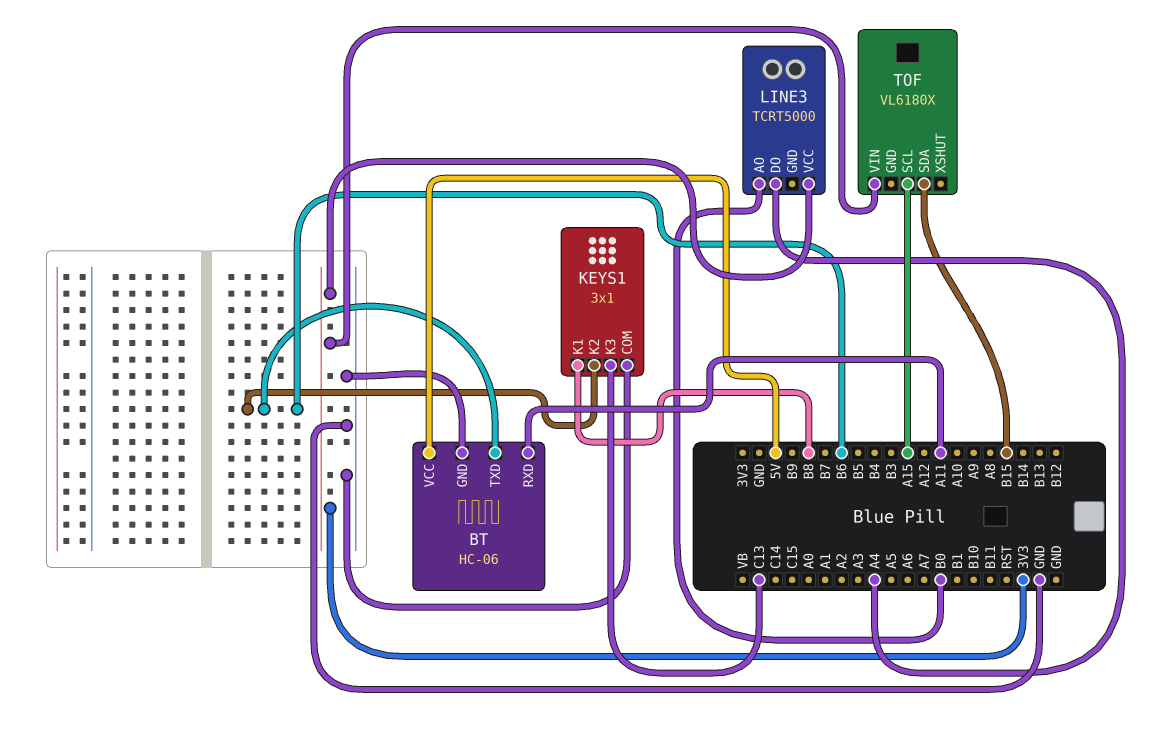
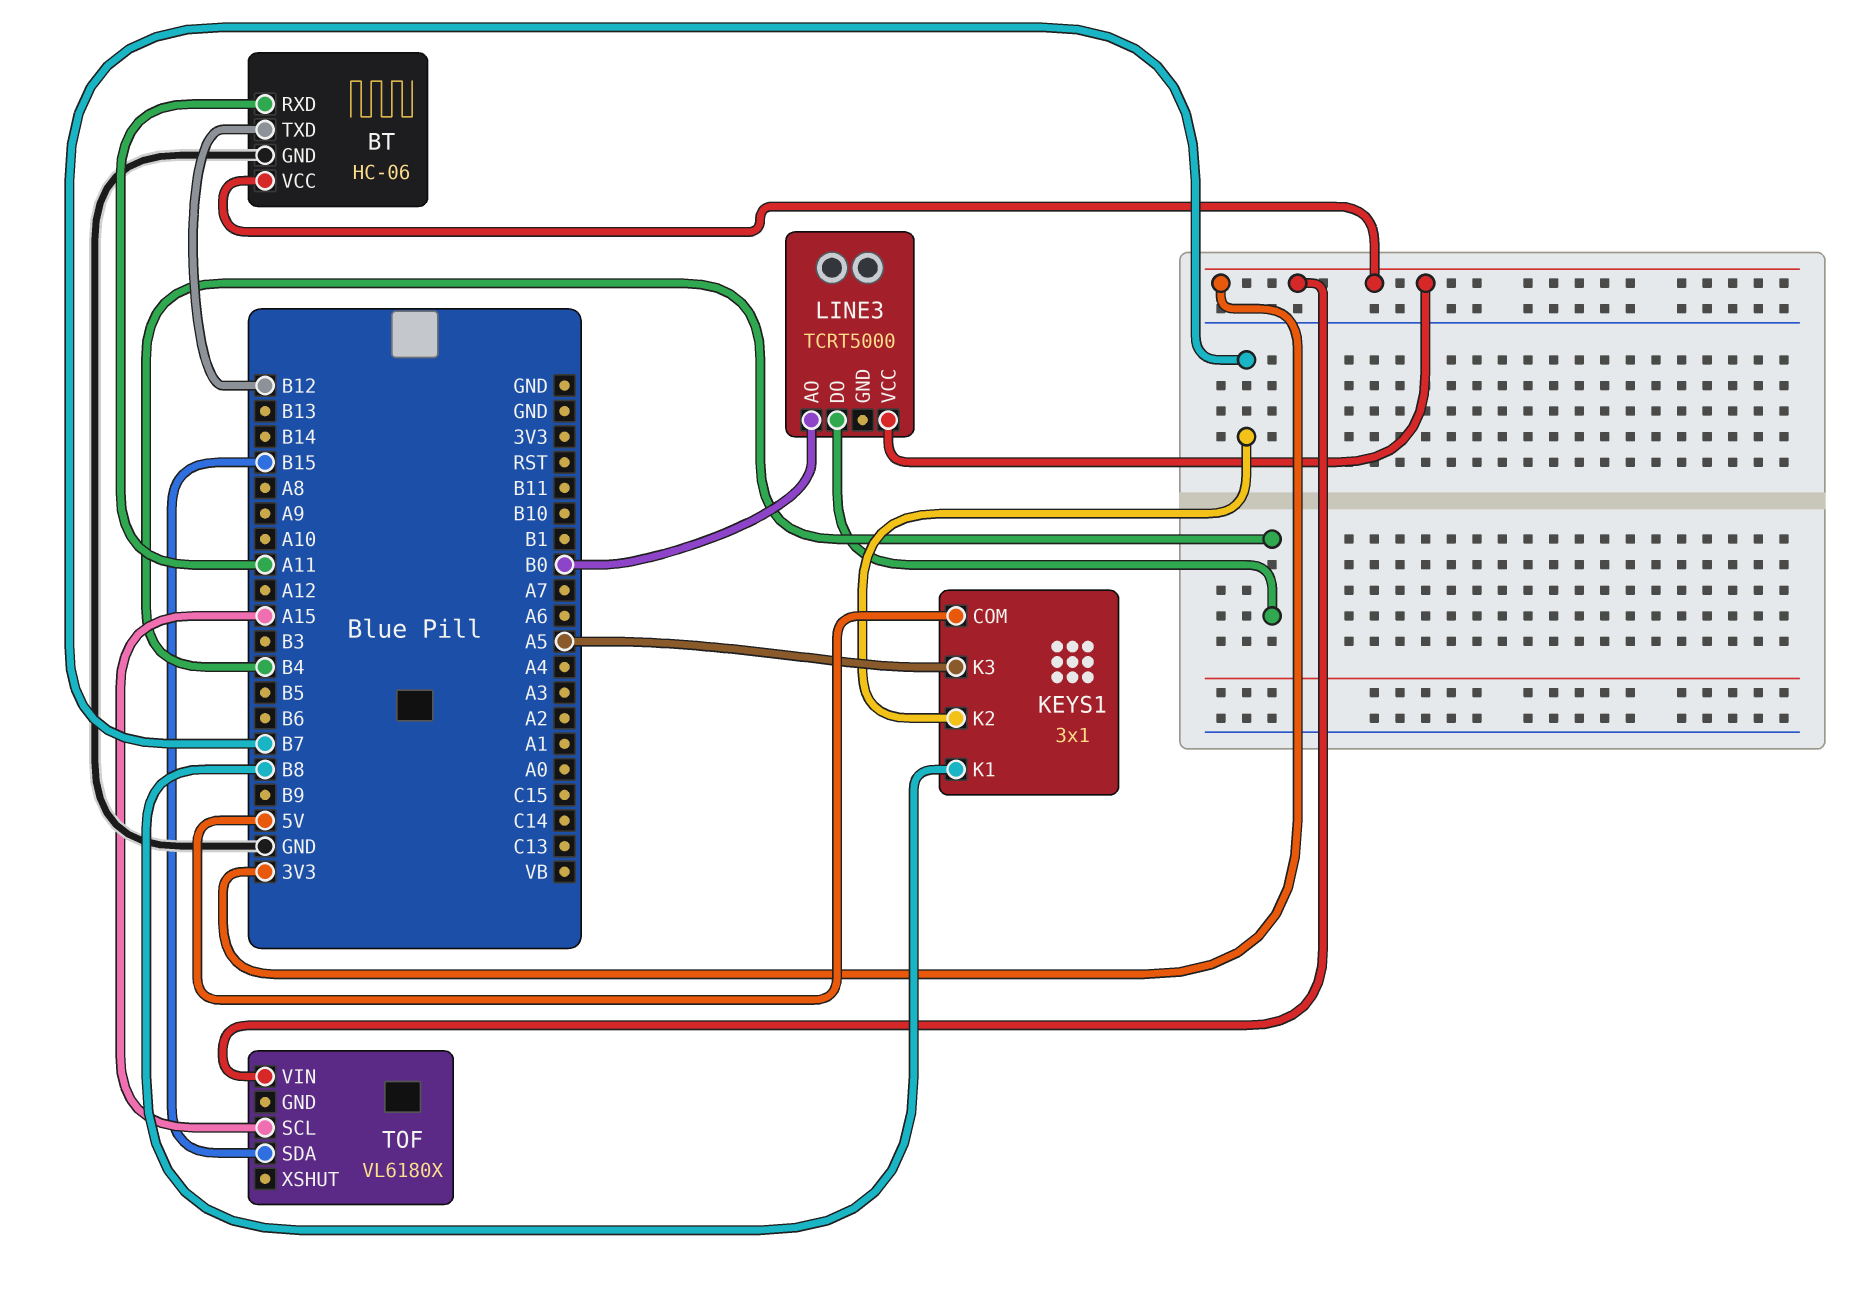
BT pin TXD: B6 -> B12
BT pin VCC: 5V -> 3V3
KEYS1 pin COM: GND -> 5V
KEYS1 pin K2: B6 -> B7
KEYS1 pin K3: C13 -> A5
LINE3 pin DO: A4 -> B4

